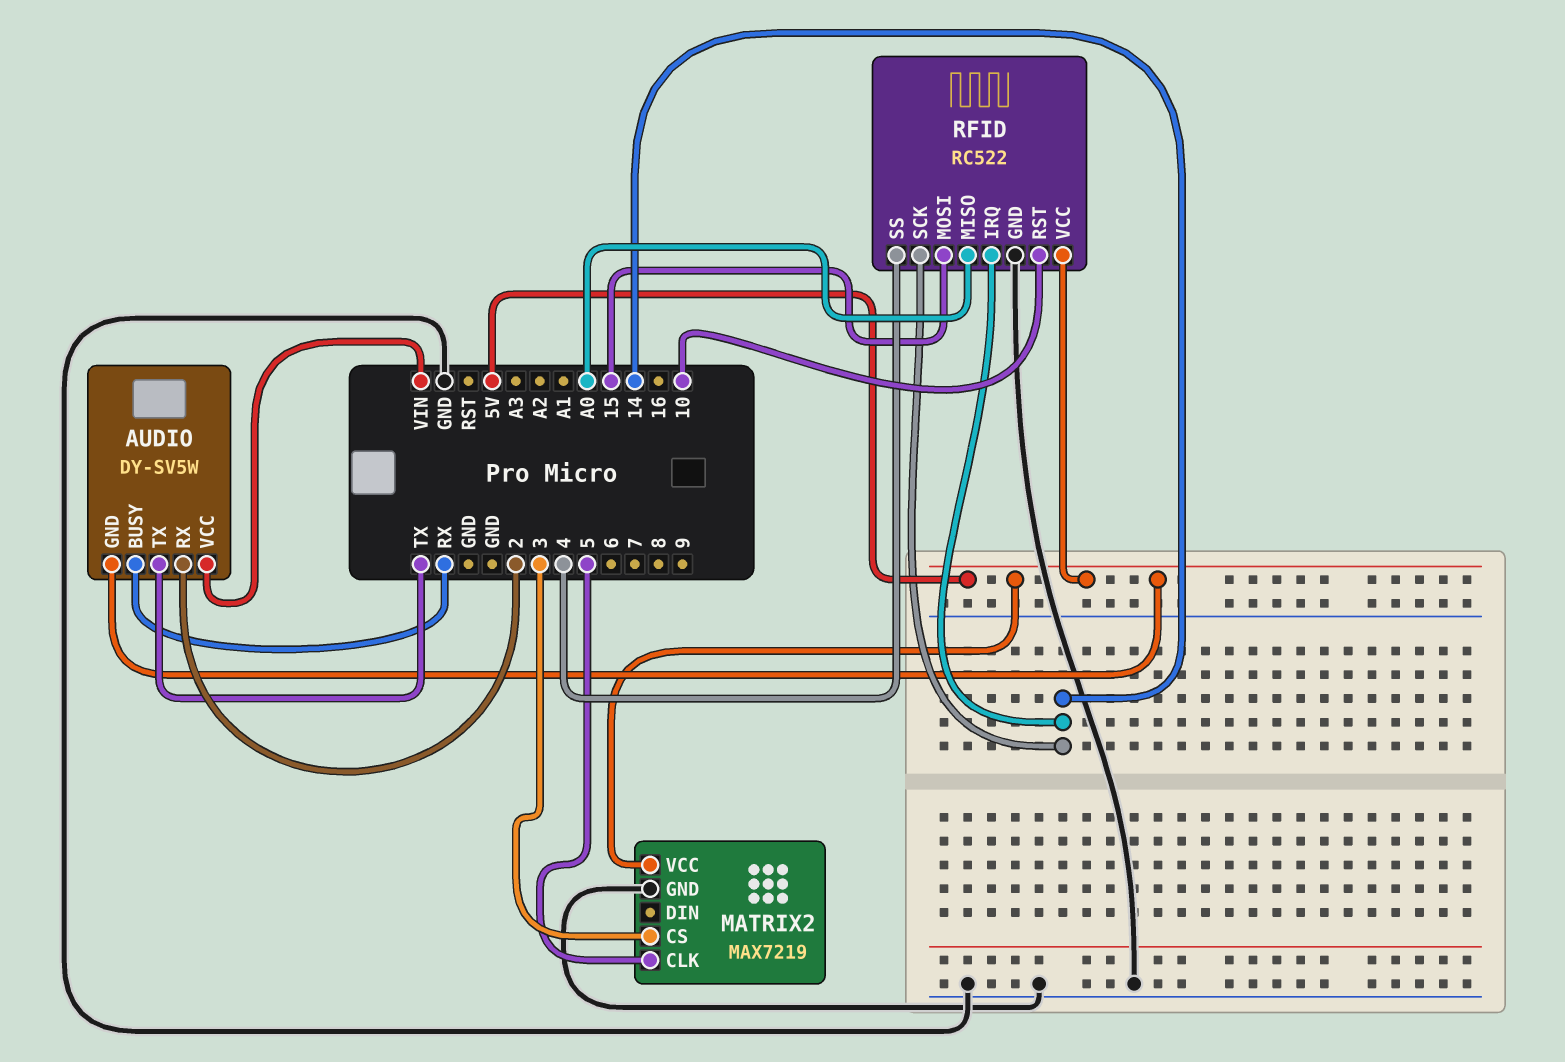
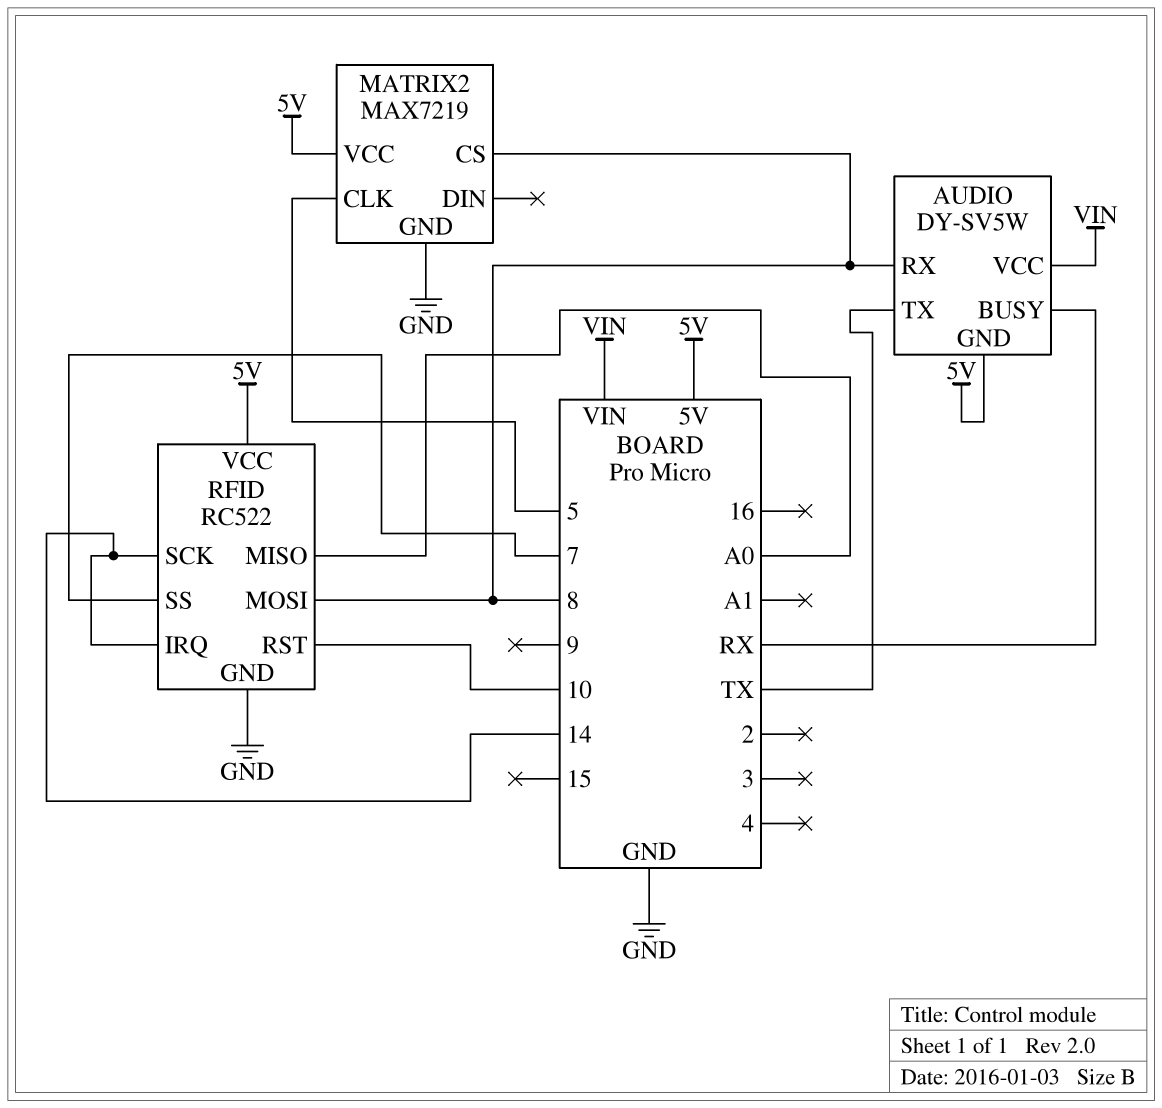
AUDIO pin RX: 2 -> 8
MATRIX2 pin CS: 3 -> 8
RFID pin MOSI: 15 -> 8
RFID pin SS: 4 -> 7

